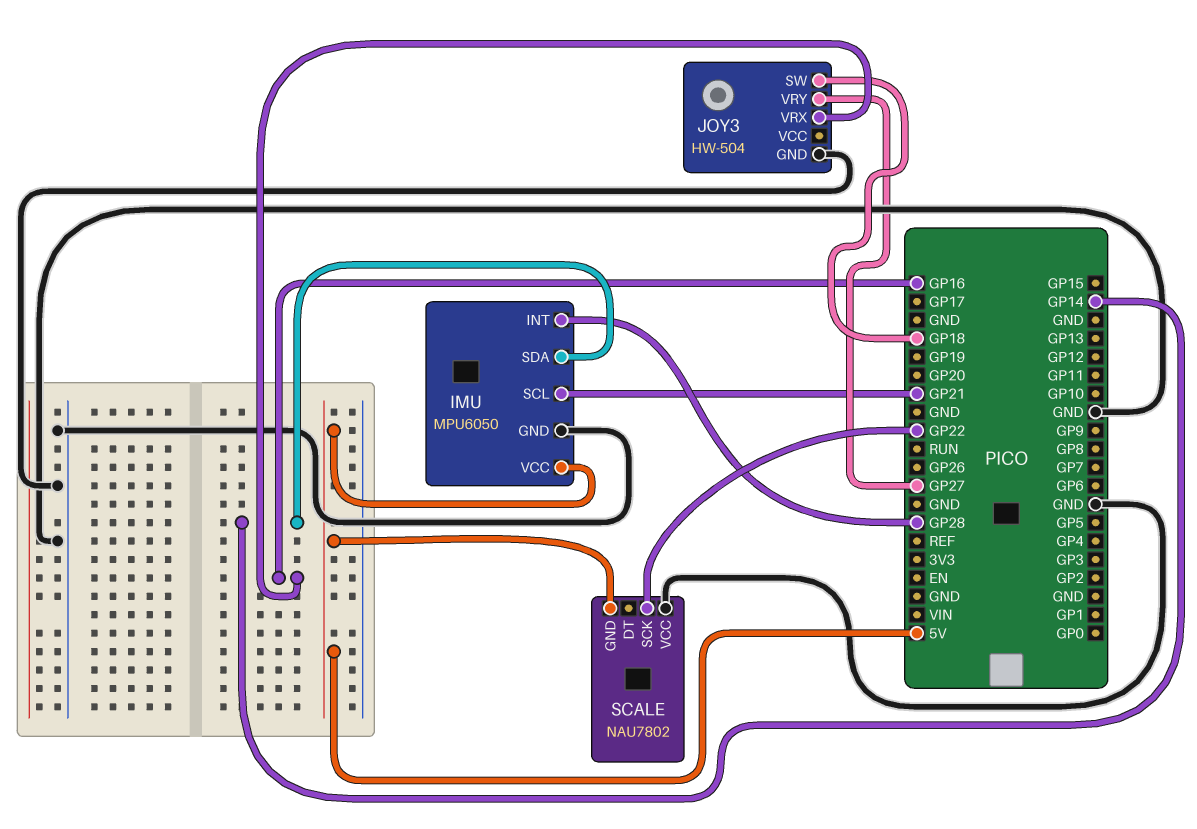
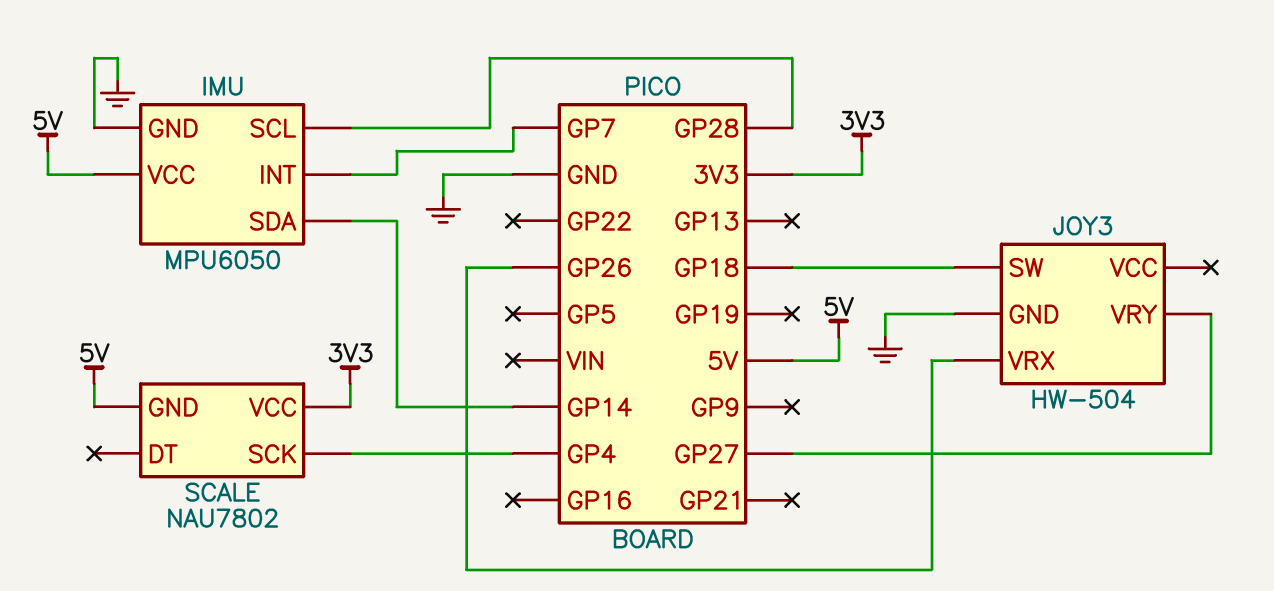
IMU pin INT: GP28 -> GP7
IMU pin SCL: GP21 -> GP28
JOY3 pin VRX: GP16 -> GP26
SCALE pin SCK: GP22 -> GP4
SCALE pin VCC: GND -> 3V3

